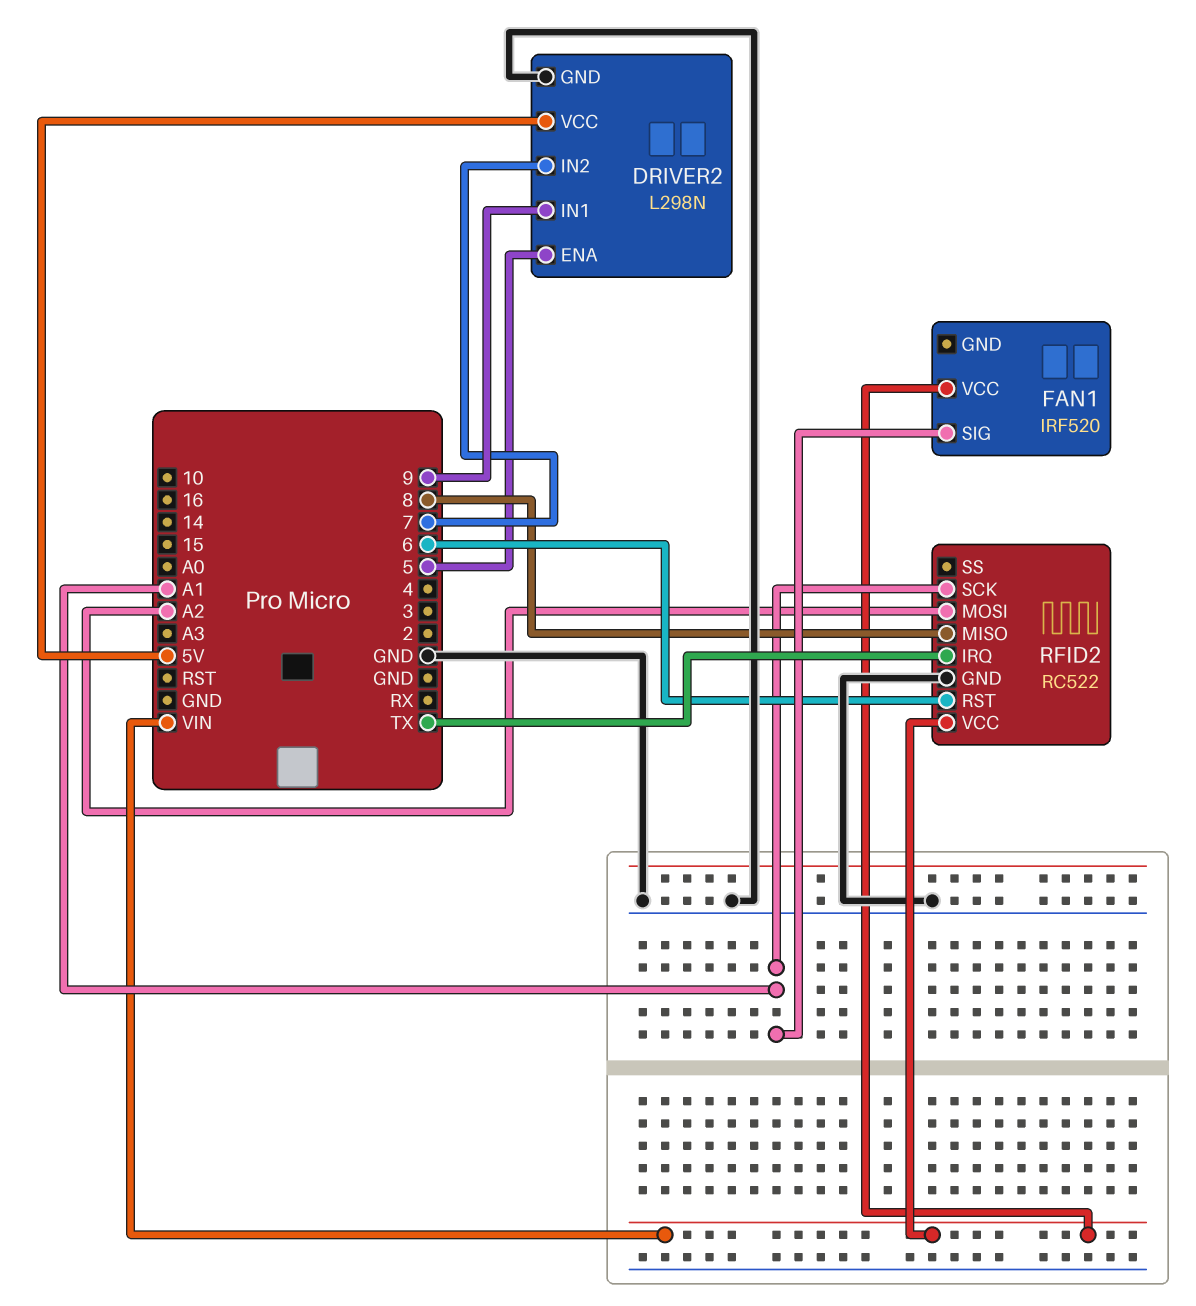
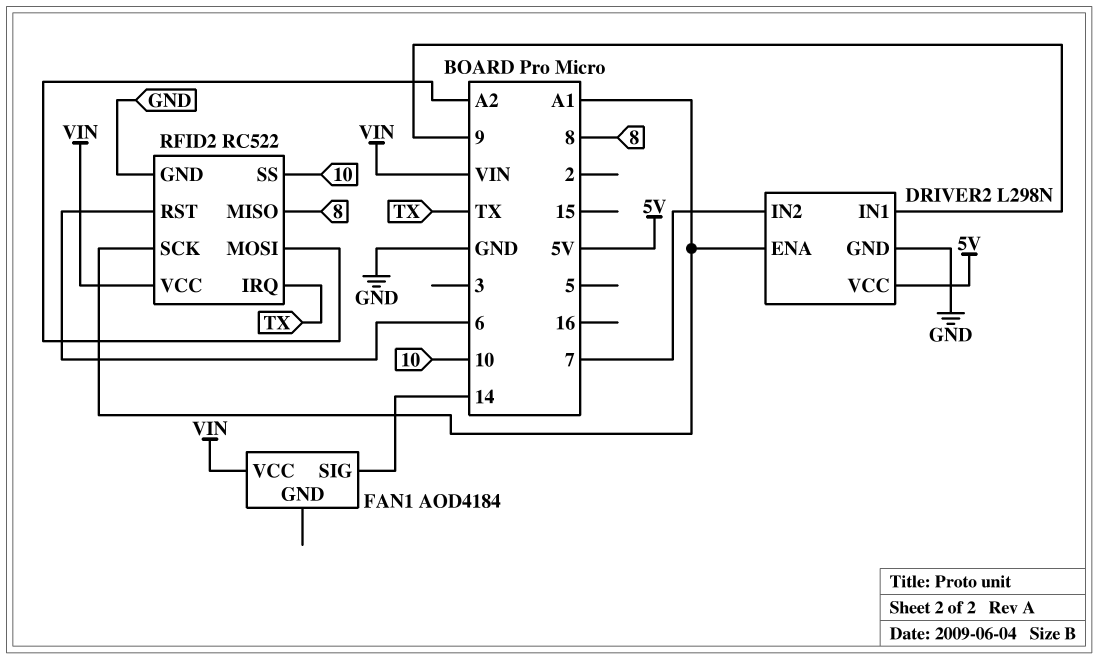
DRIVER2 pin ENA: 5 -> A1
FAN1: IRF520 -> AOD4184
FAN1 pin SIG: A1 -> 14
RFID2 pin SS: none -> 10

